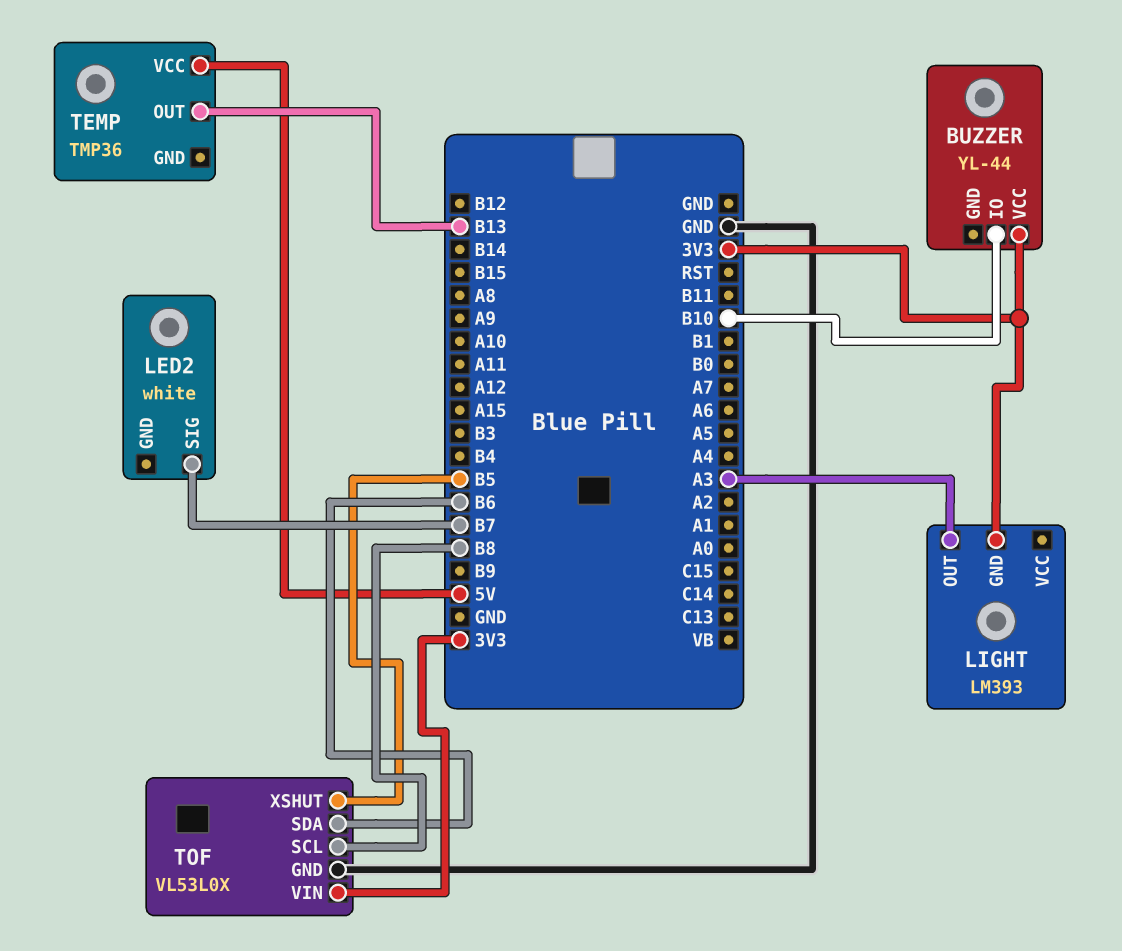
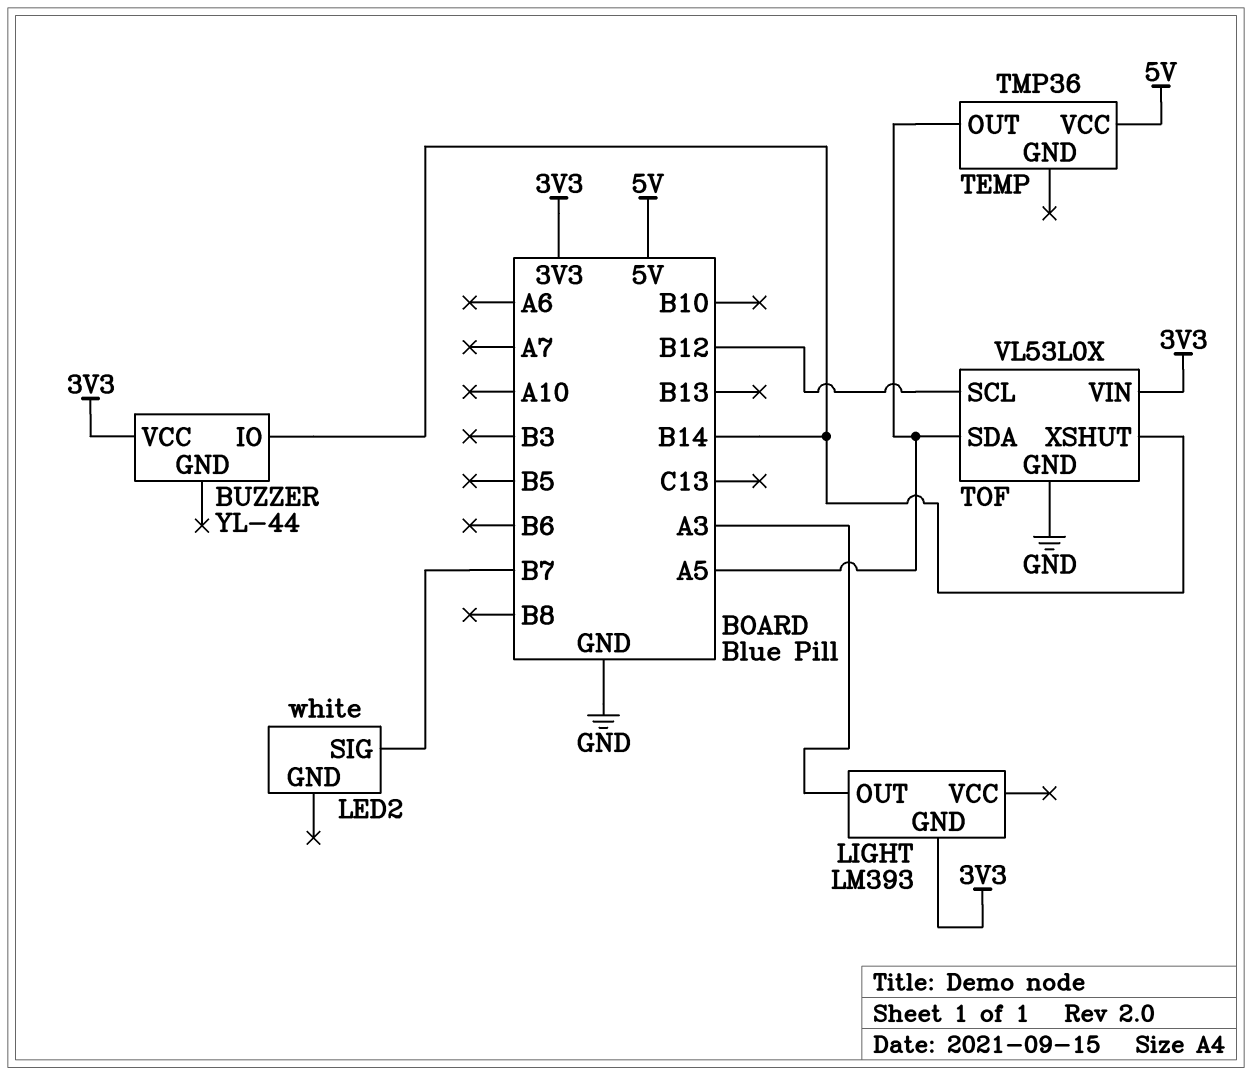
BUZZER pin IO: B10 -> B14
TEMP pin OUT: B13 -> A5
TOF pin SCL: B8 -> B12
TOF pin SDA: B6 -> A5
TOF pin XSHUT: B5 -> B14

